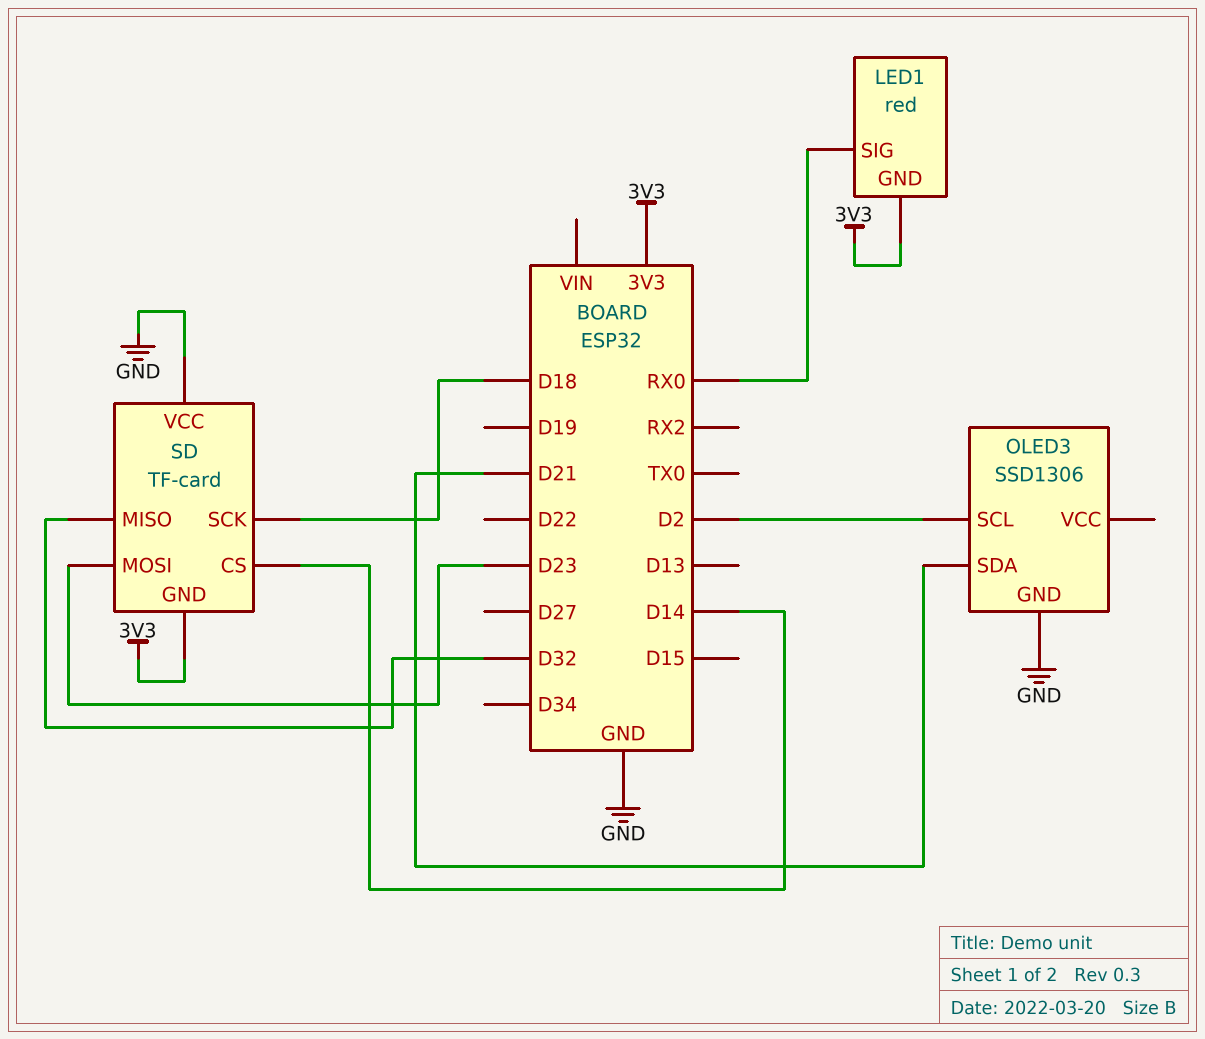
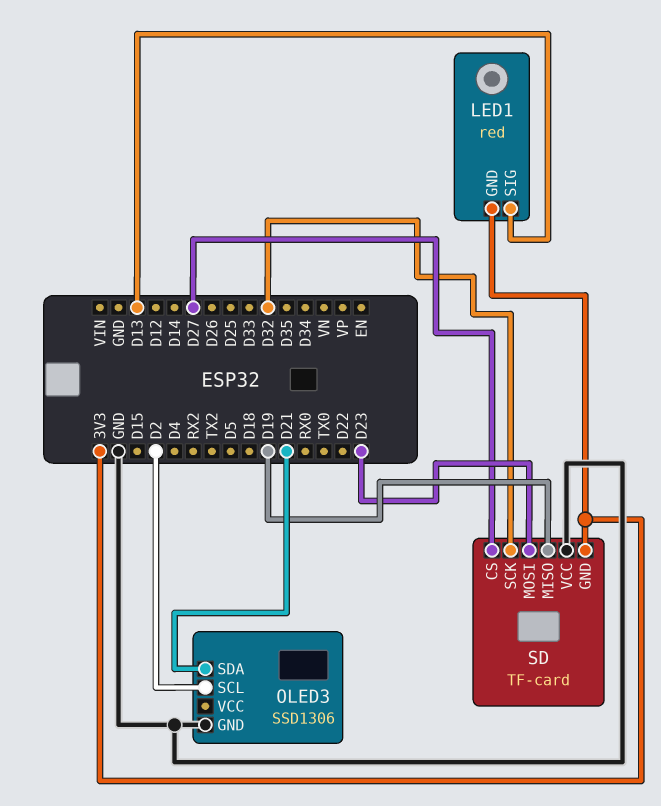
LED1 pin SIG: RX0 -> D13
SD pin CS: D14 -> D27
SD pin MISO: D32 -> D19
SD pin SCK: D18 -> D32

